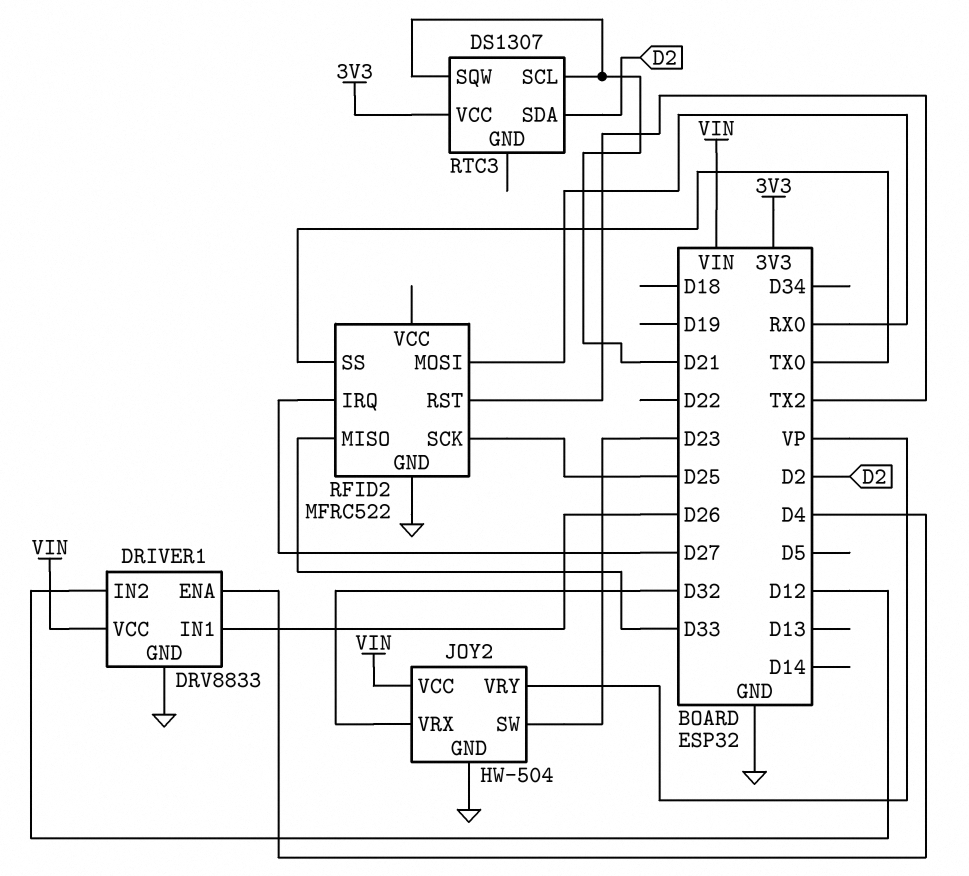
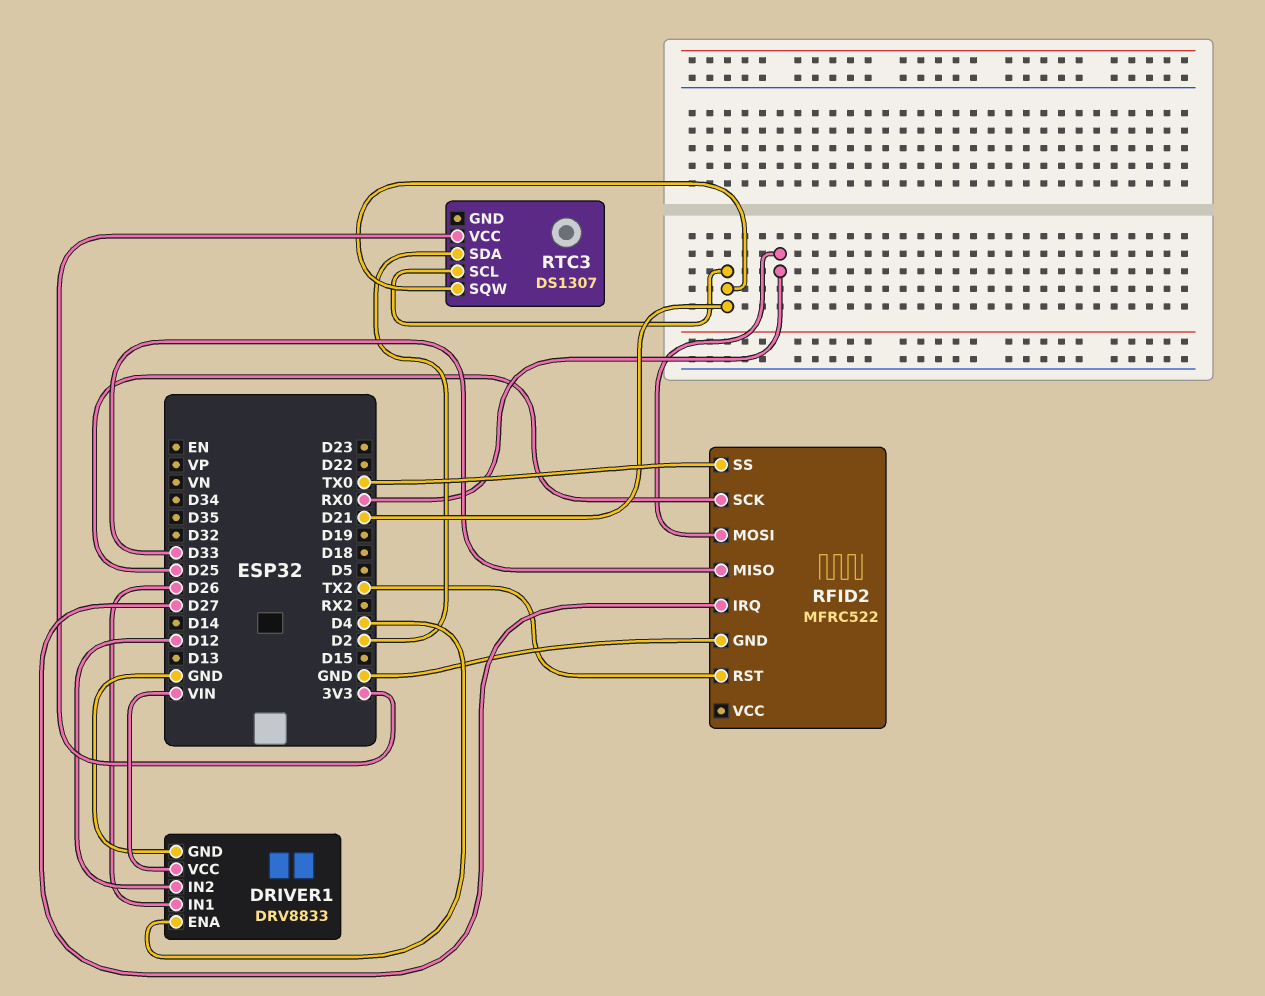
JOY2: HW-504 -> none
JOY2 pin GND: GND -> none
JOY2 pin SW: D23 -> none
JOY2 pin VCC: VIN -> none
JOY2 pin VRX: D32 -> none
JOY2 pin VRY: VP -> none

